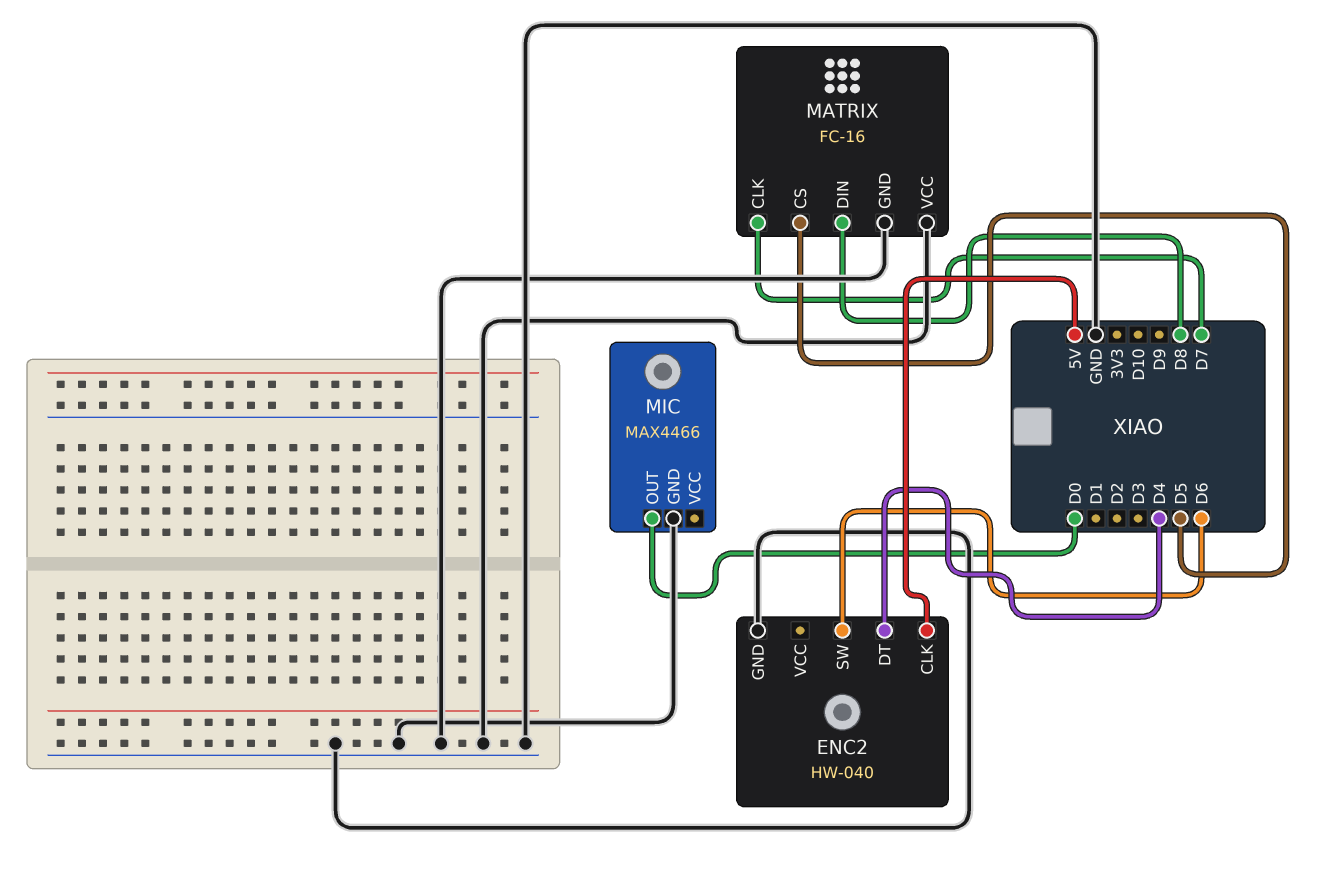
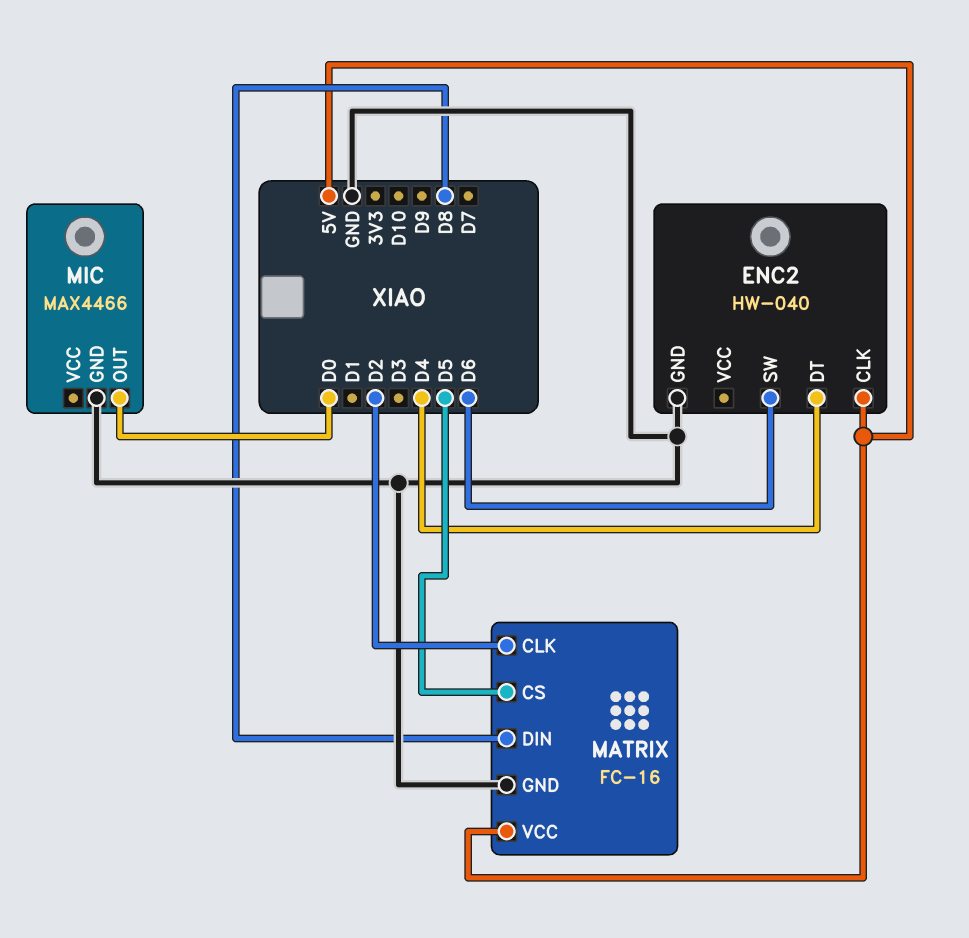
MATRIX pin CLK: D7 -> D2
MATRIX pin VCC: GND -> 5V

